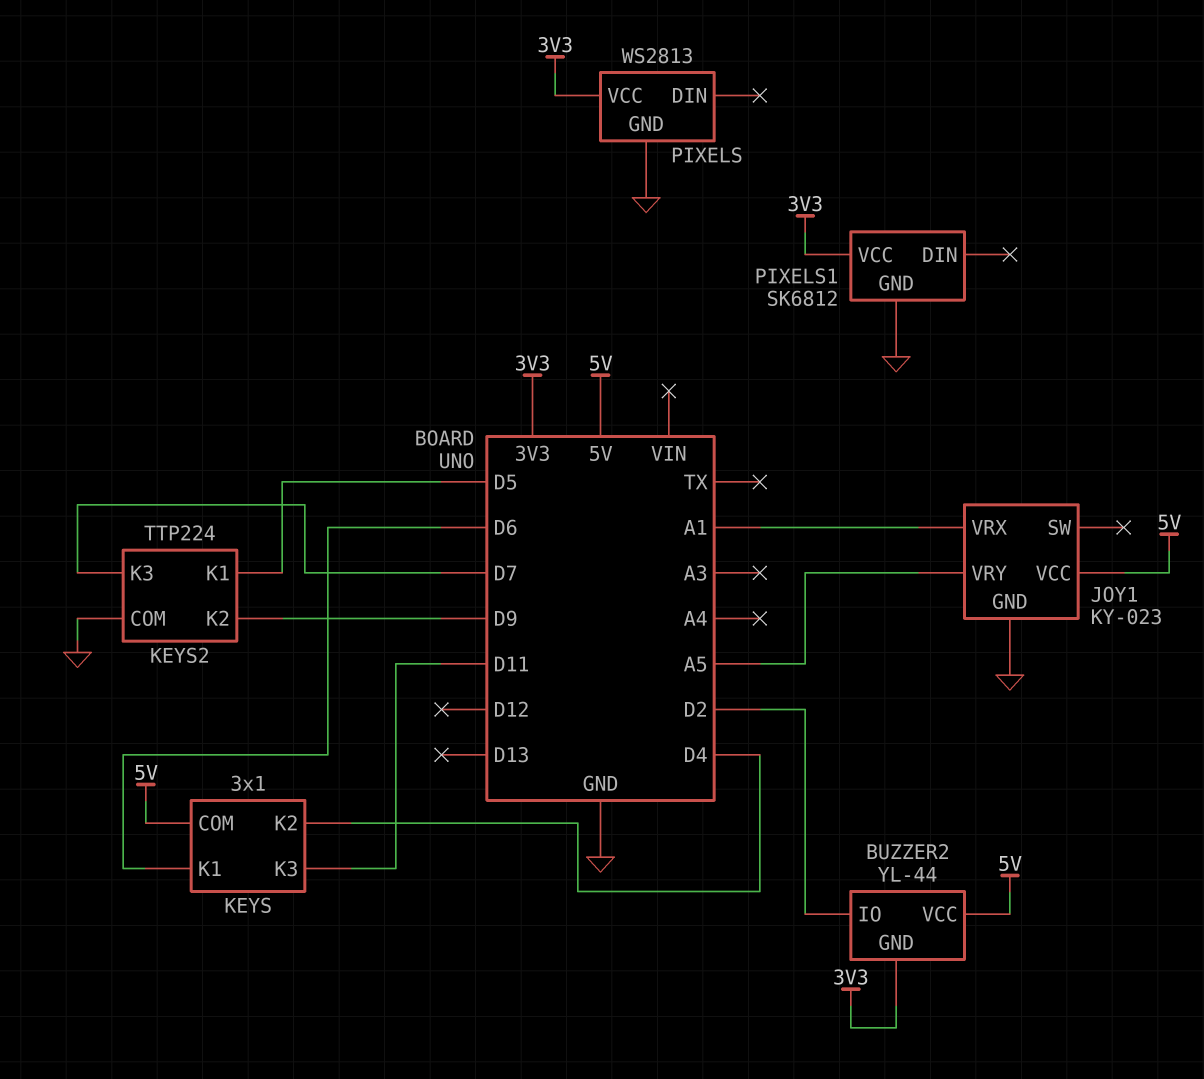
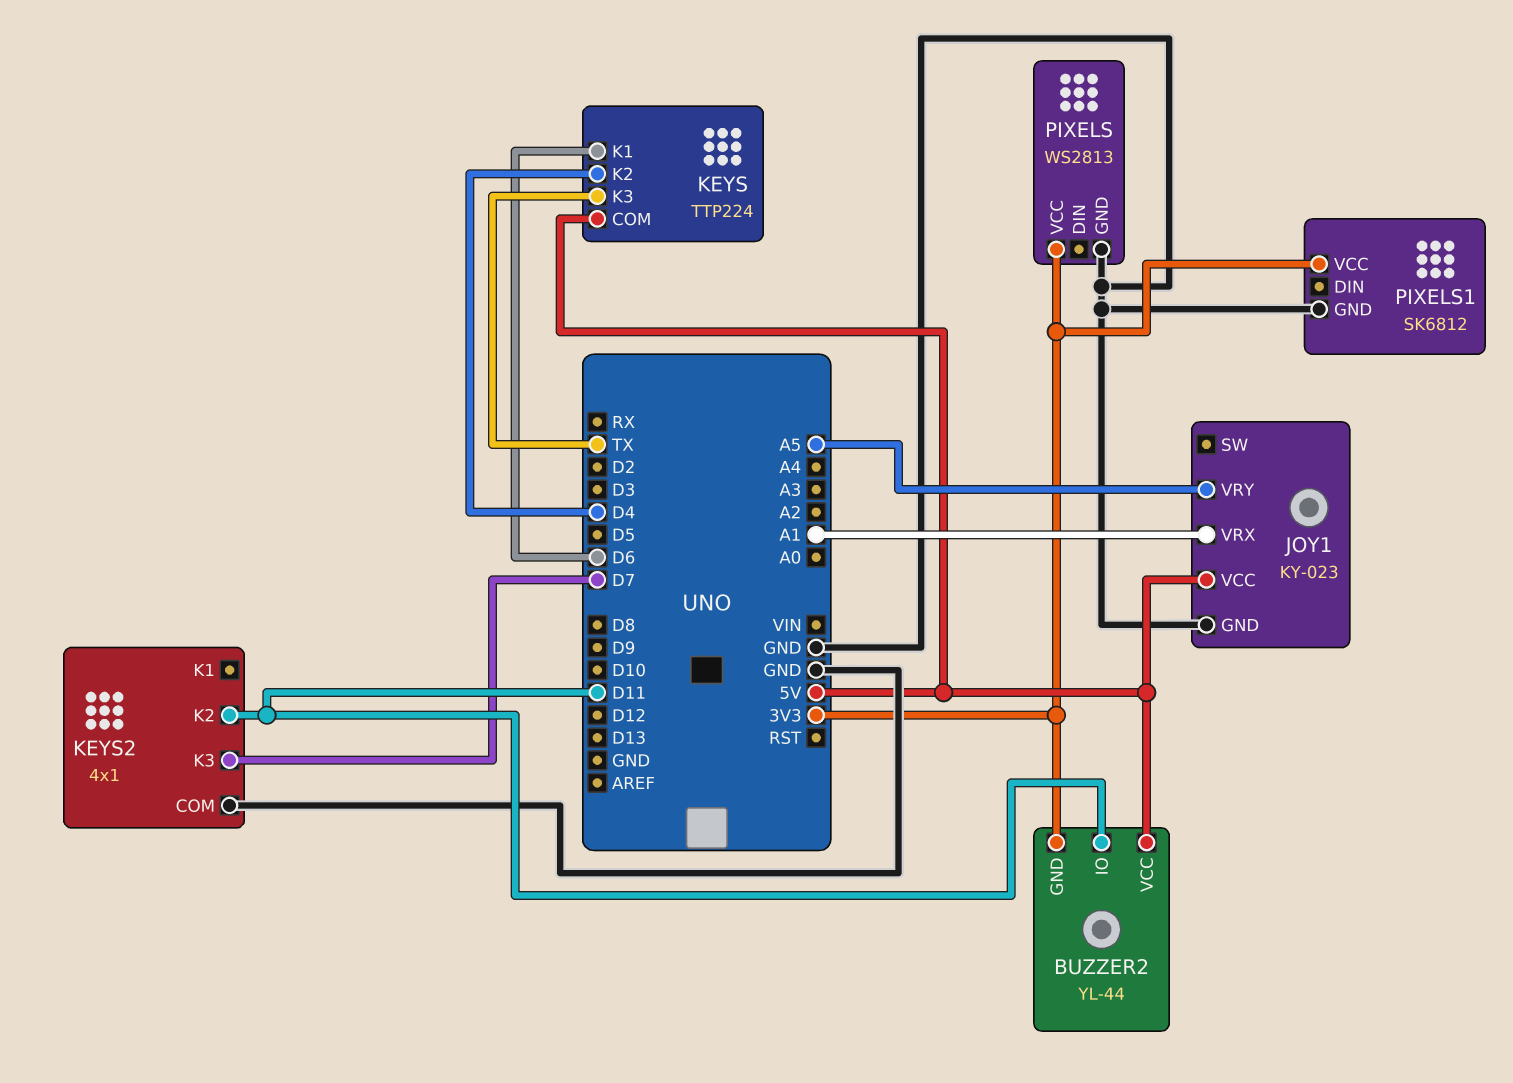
BUZZER2 pin IO: D2 -> D11
KEYS: 3x1 -> TTP224
KEYS pin K3: D11 -> TX
KEYS2: TTP224 -> 4x1
KEYS2 pin K1: D5 -> none
KEYS2 pin K2: D9 -> D11

